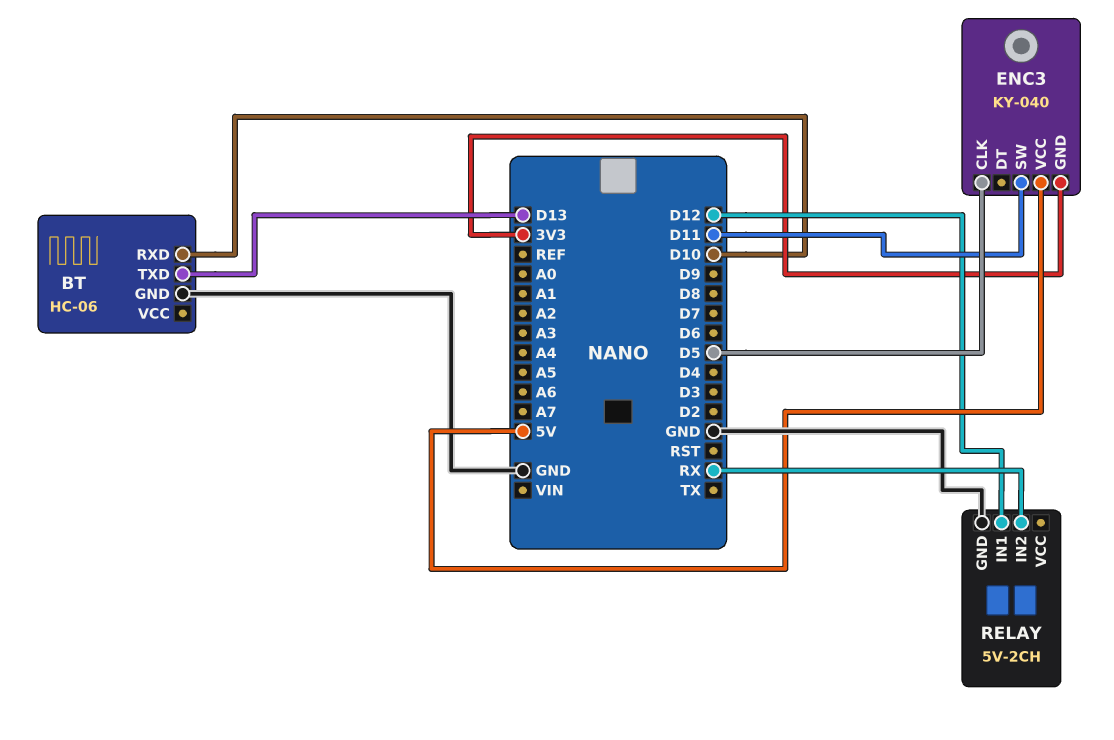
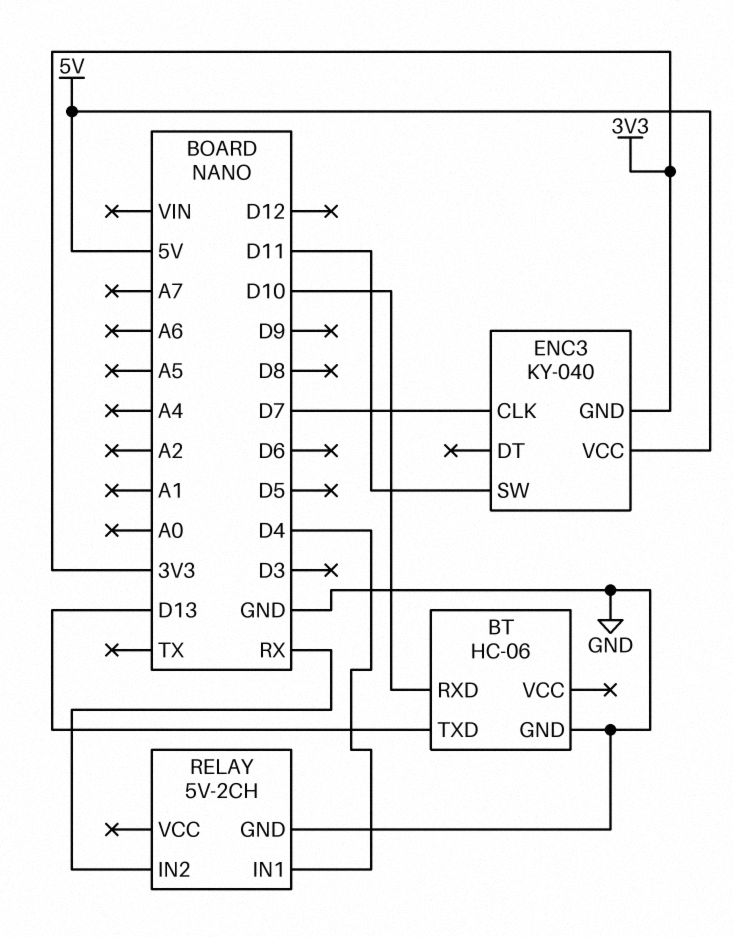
ENC3 pin CLK: D5 -> D7
RELAY pin IN1: D12 -> D4

